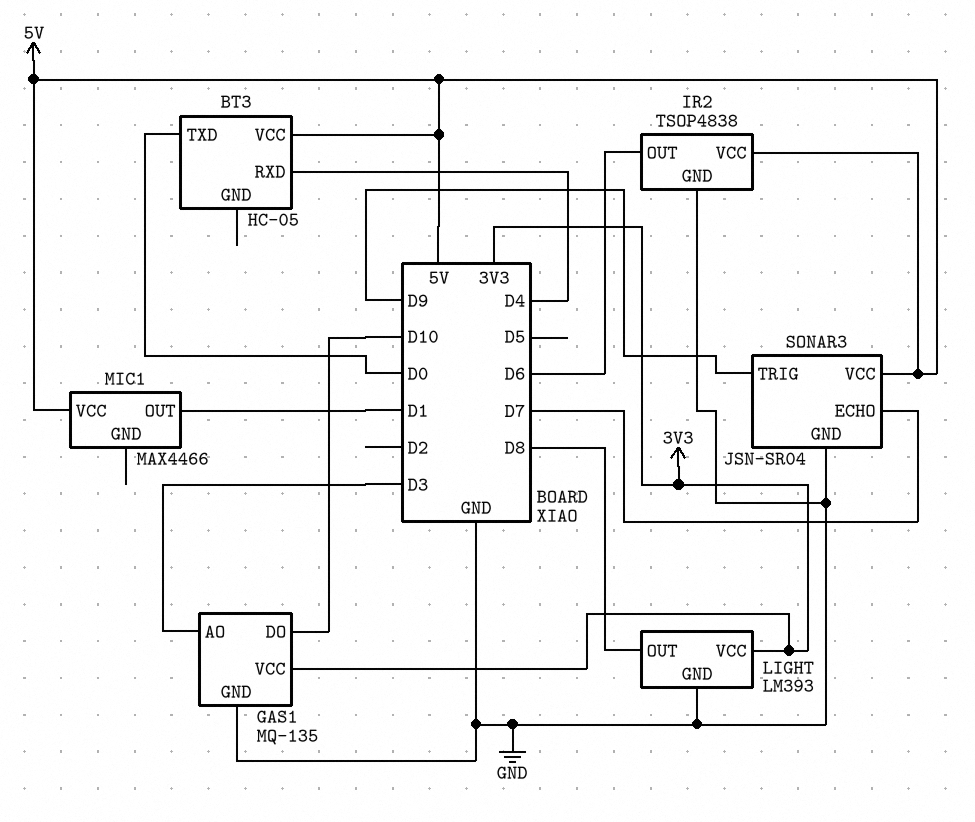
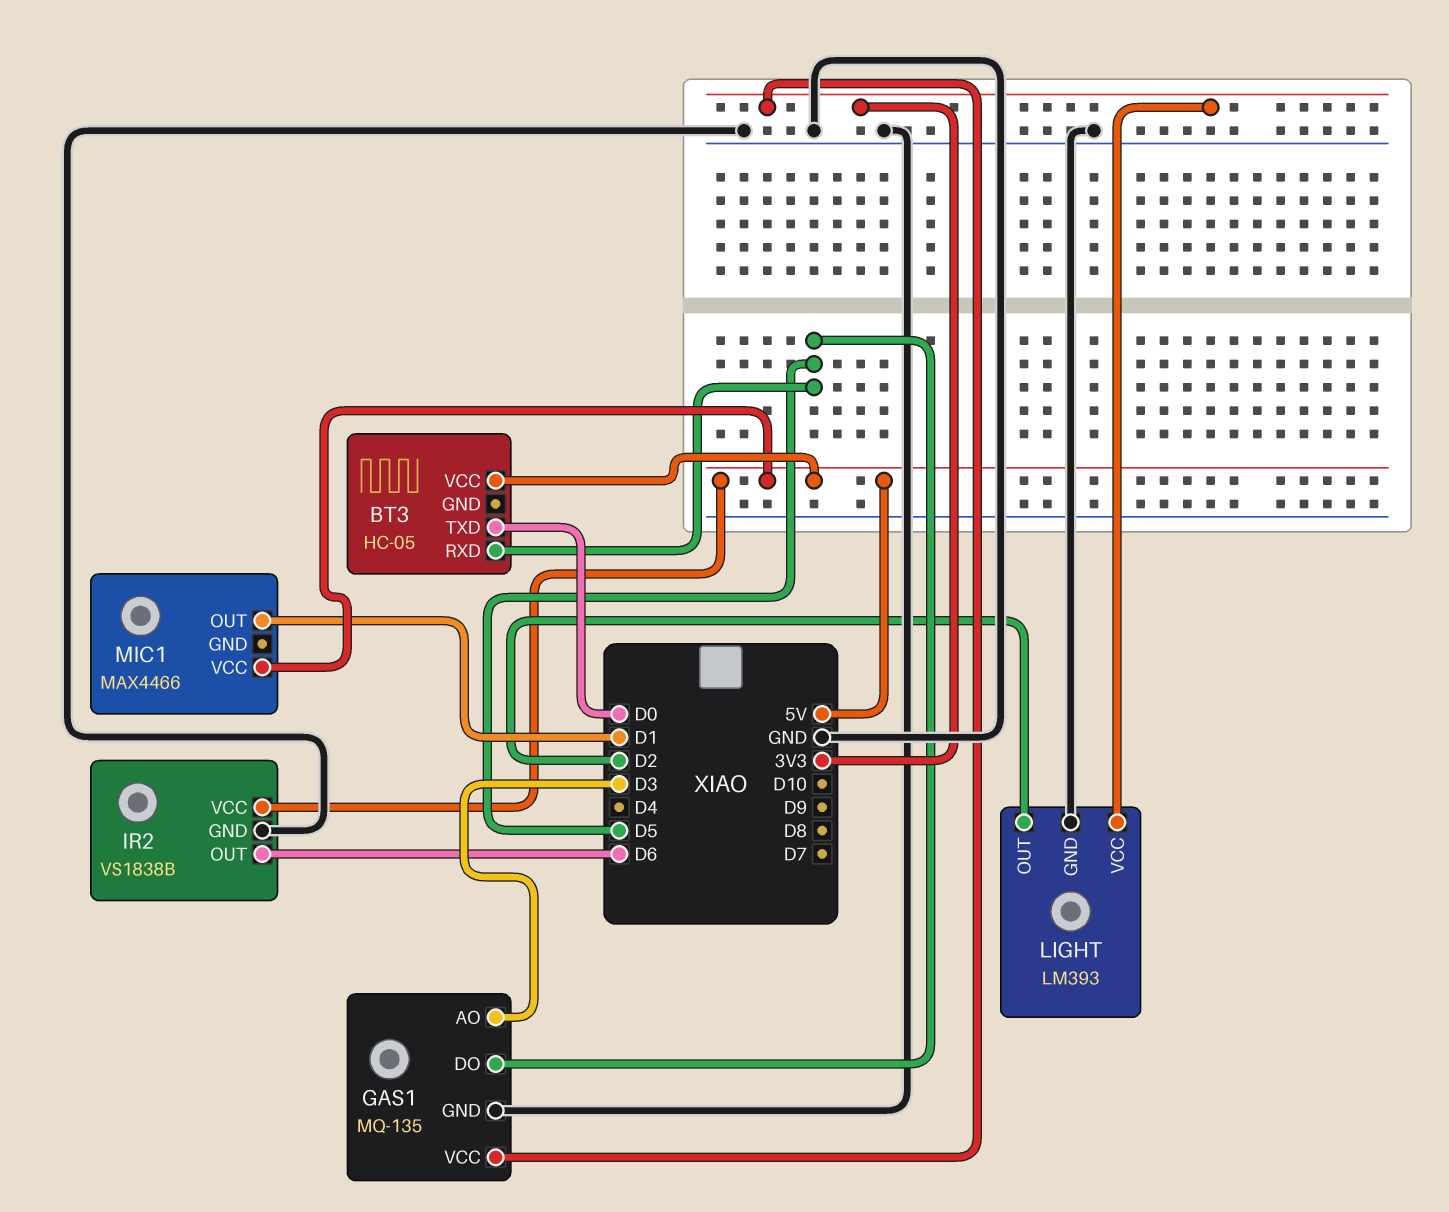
BT3 pin RXD: D4 -> D5
GAS1 pin DO: D10 -> D5
IR2: TSOP4838 -> VS1838B
LIGHT pin OUT: D8 -> D2
SONAR3: JSN-SR04 -> none
SONAR3 pin ECHO: D7 -> none
SONAR3 pin GND: GND -> none
SONAR3 pin TRIG: D9 -> none
SONAR3 pin VCC: 5V -> none

